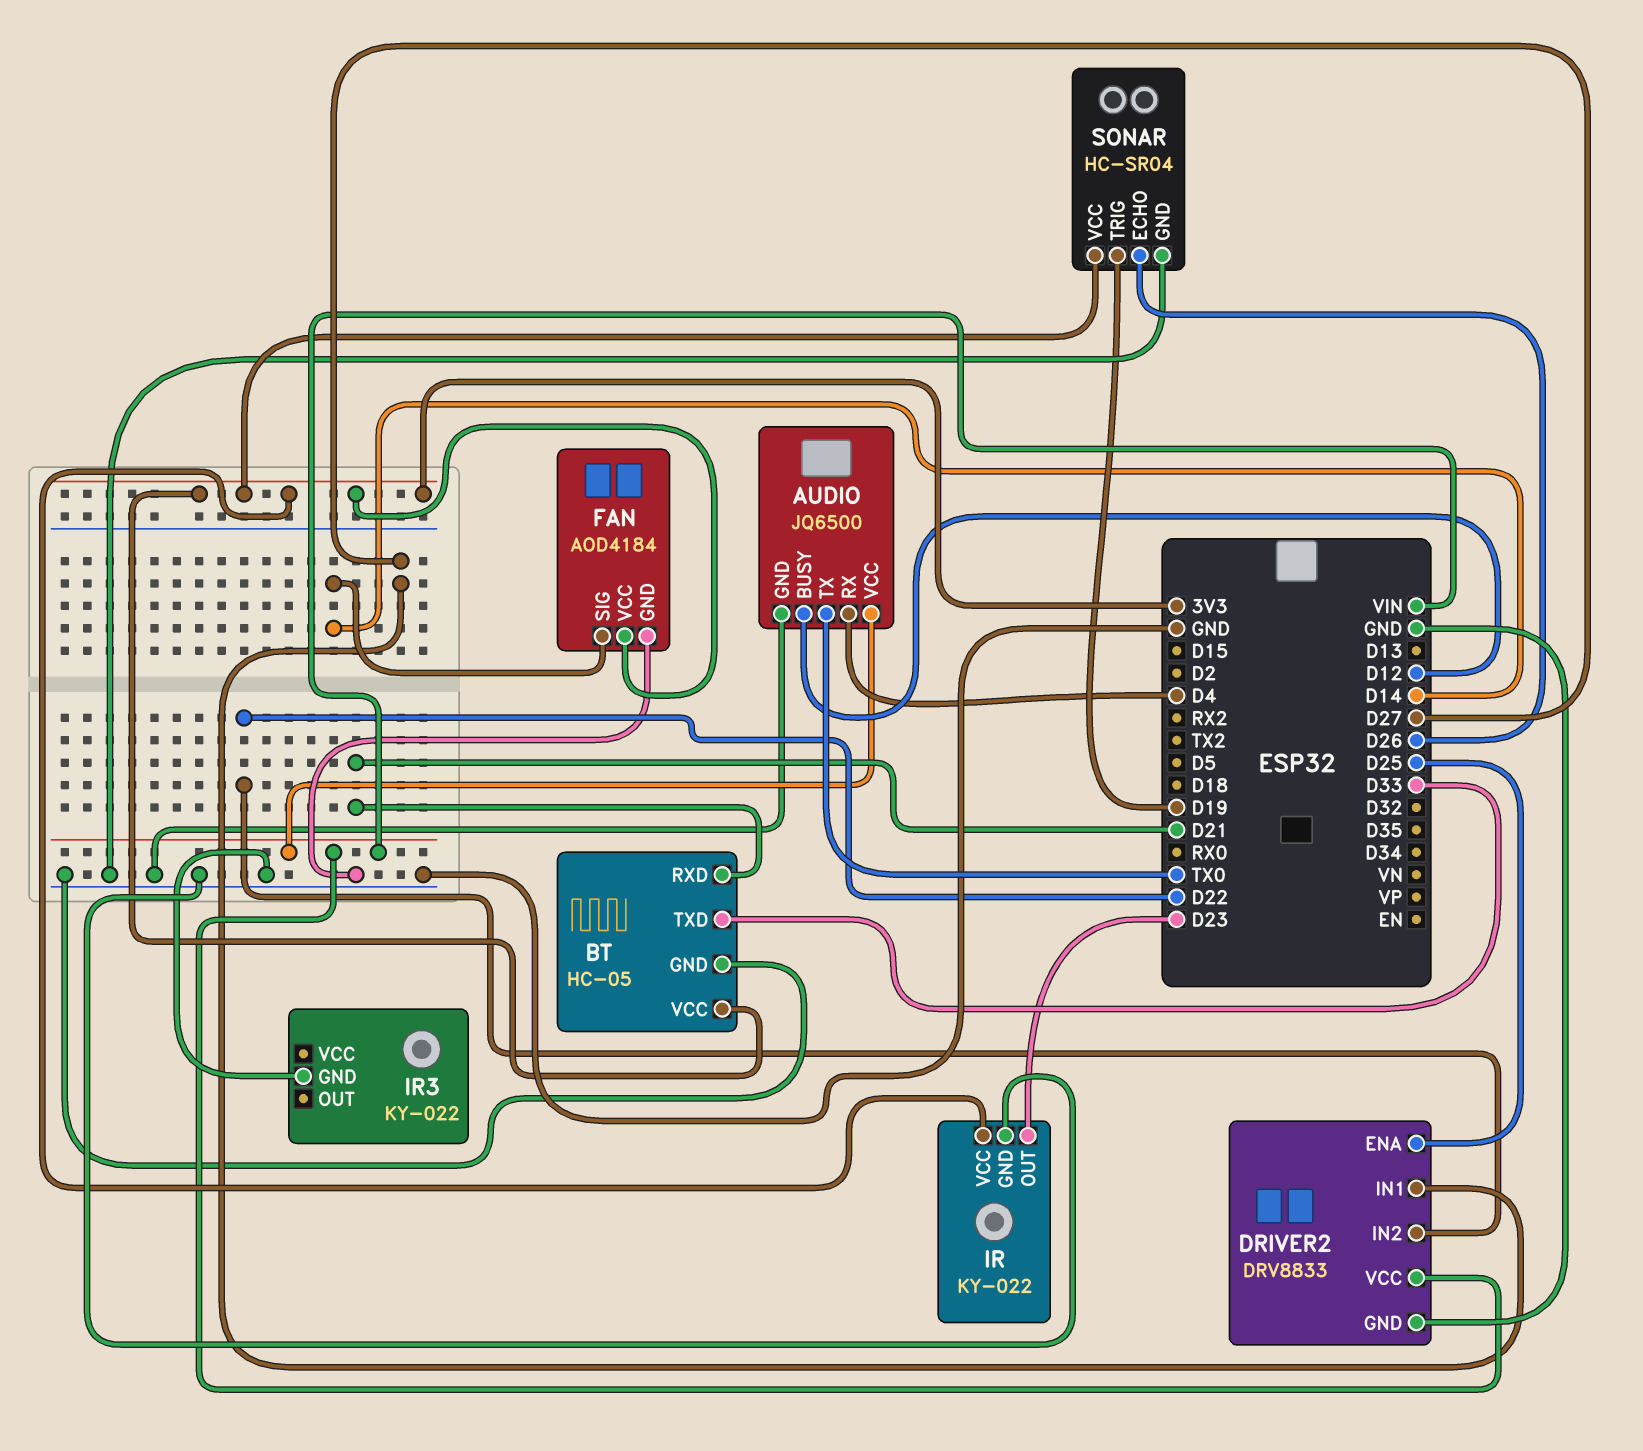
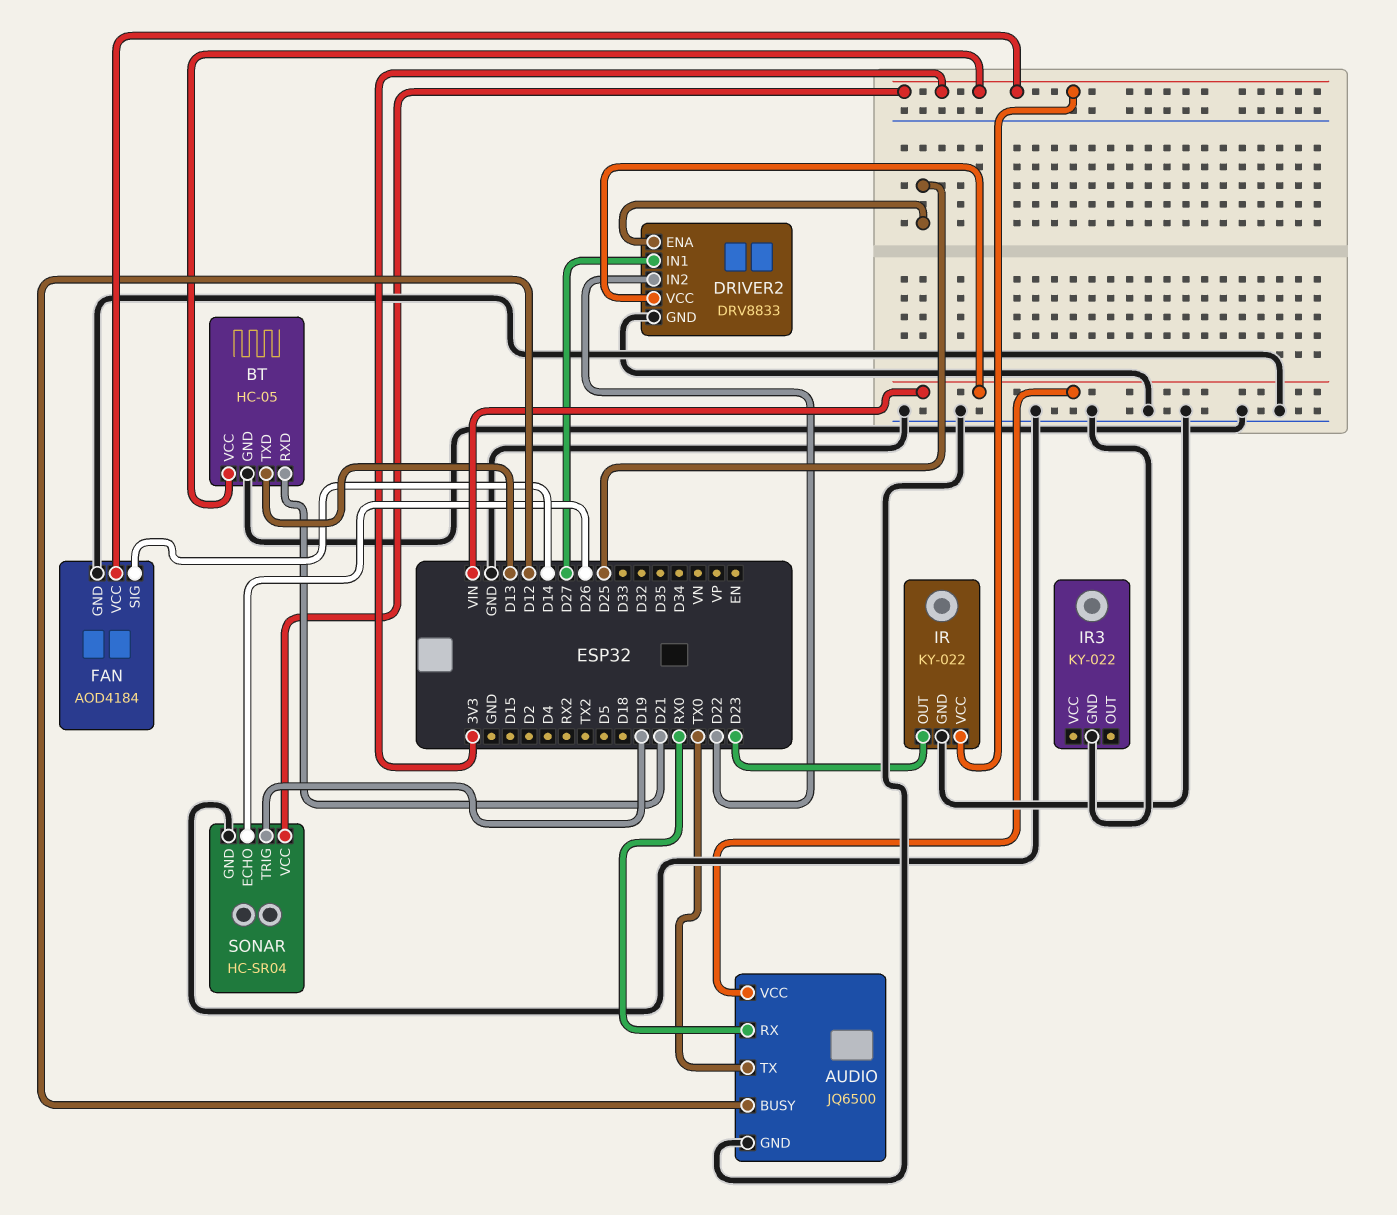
AUDIO pin RX: D4 -> RX0
BT pin TXD: D33 -> D13

